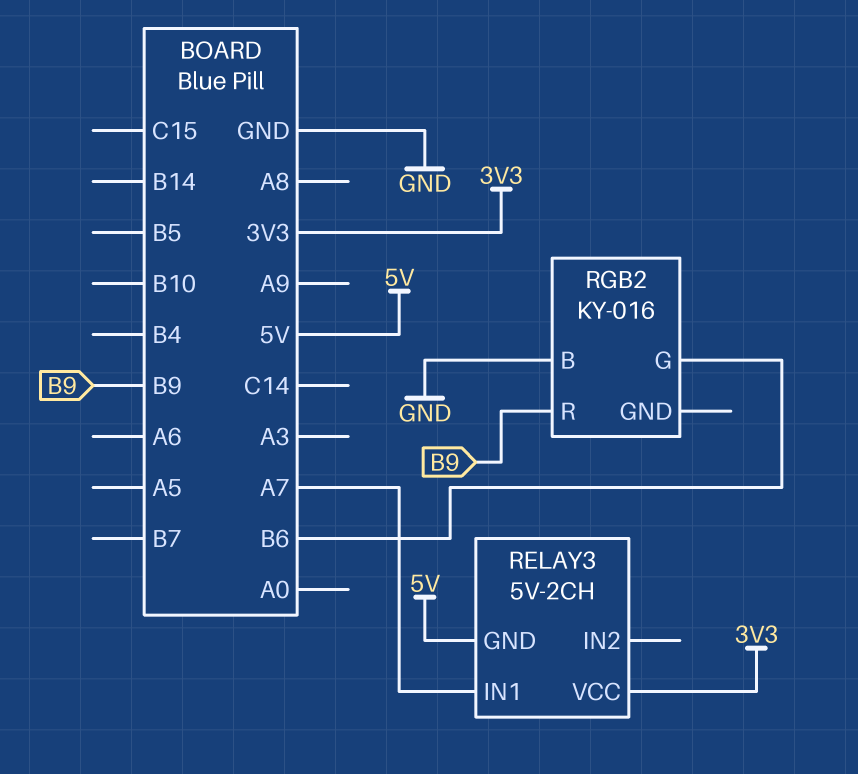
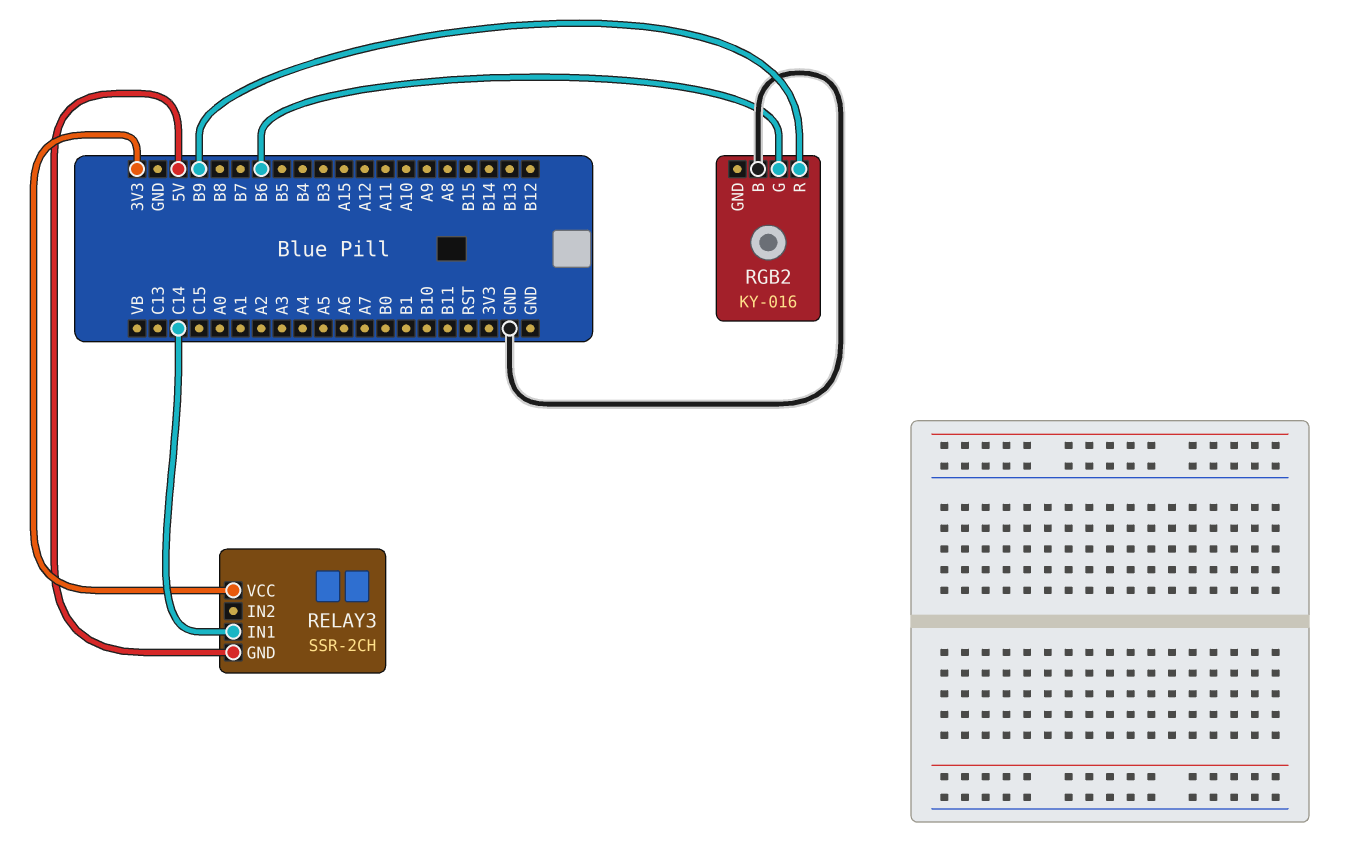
RELAY3: 5V-2CH -> SSR-2CH
RELAY3 pin IN1: A7 -> C14

